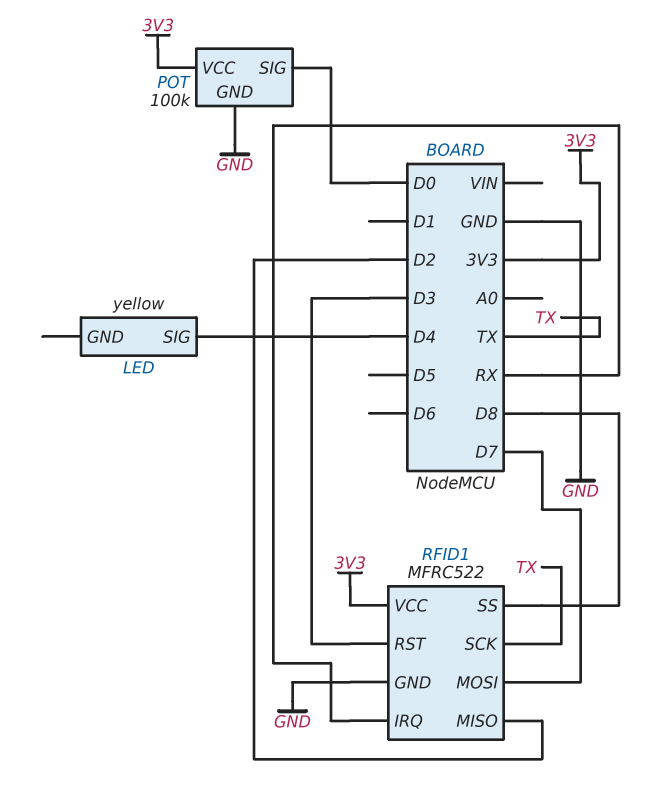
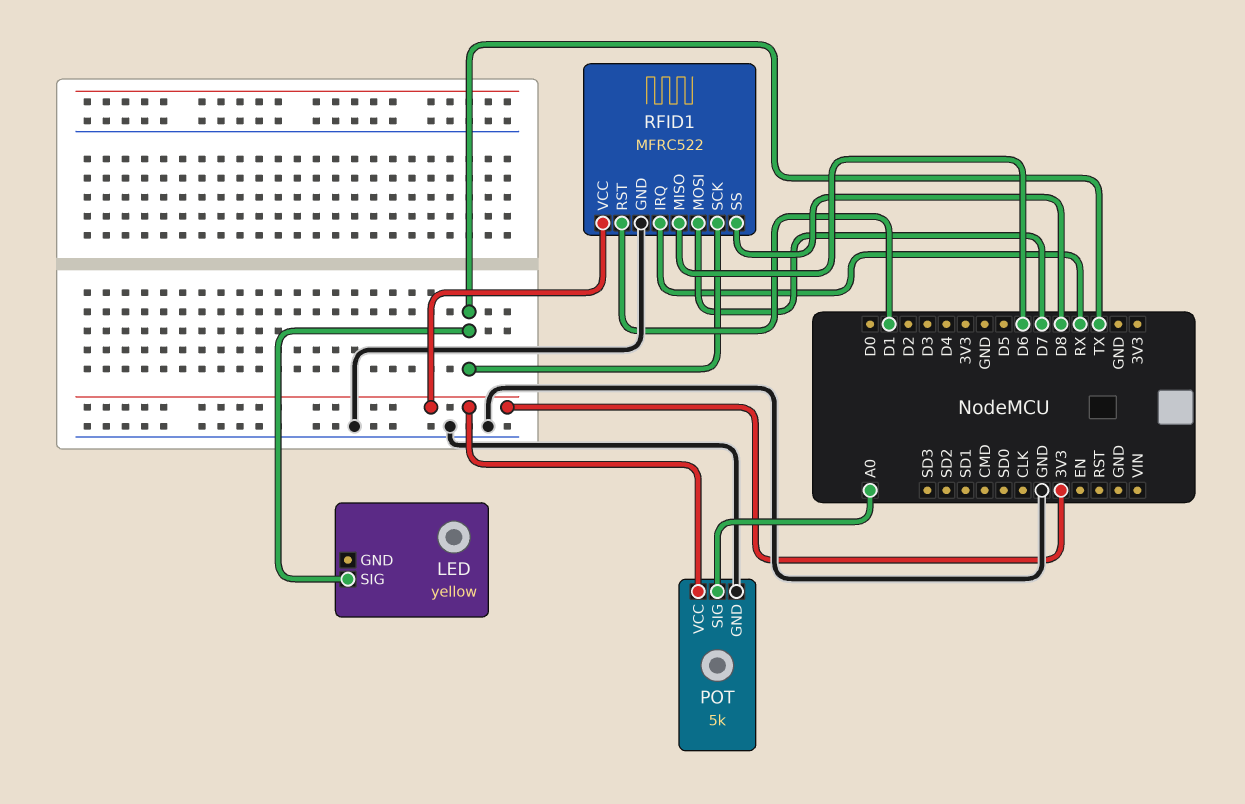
LED pin SIG: D4 -> TX
POT: 100k -> 5k
POT pin SIG: D0 -> A0
RFID1 pin MISO: D2 -> D6
RFID1 pin RST: D3 -> D1

